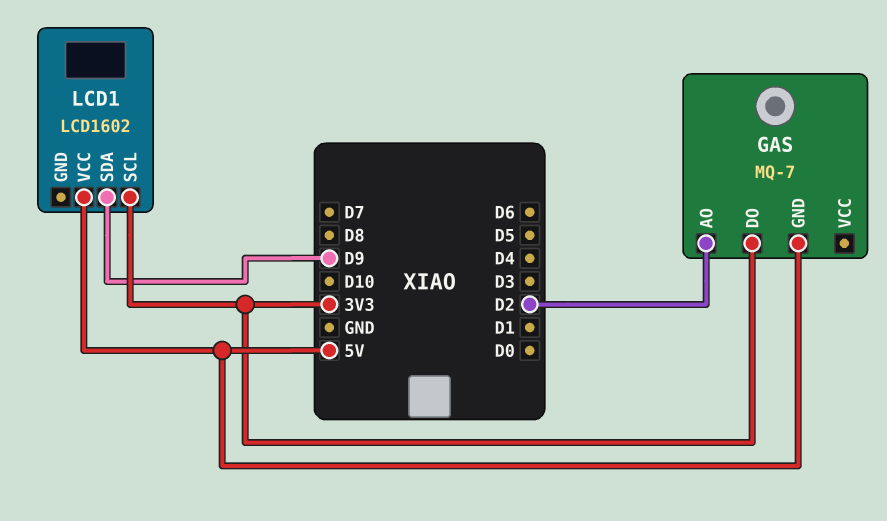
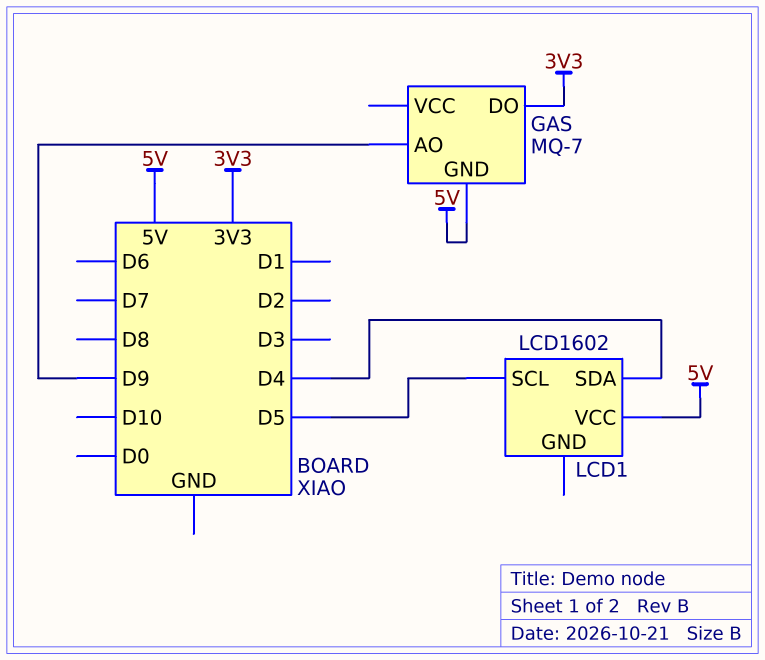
GAS pin AO: D2 -> D9
LCD1 pin SCL: 3V3 -> D5
LCD1 pin SDA: D9 -> D4

